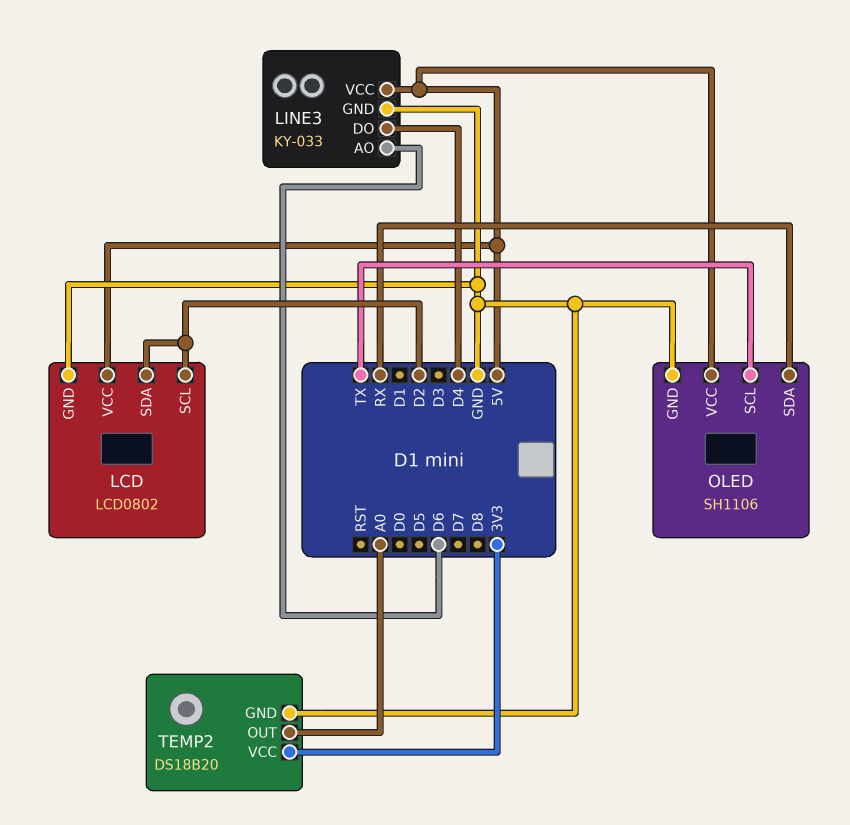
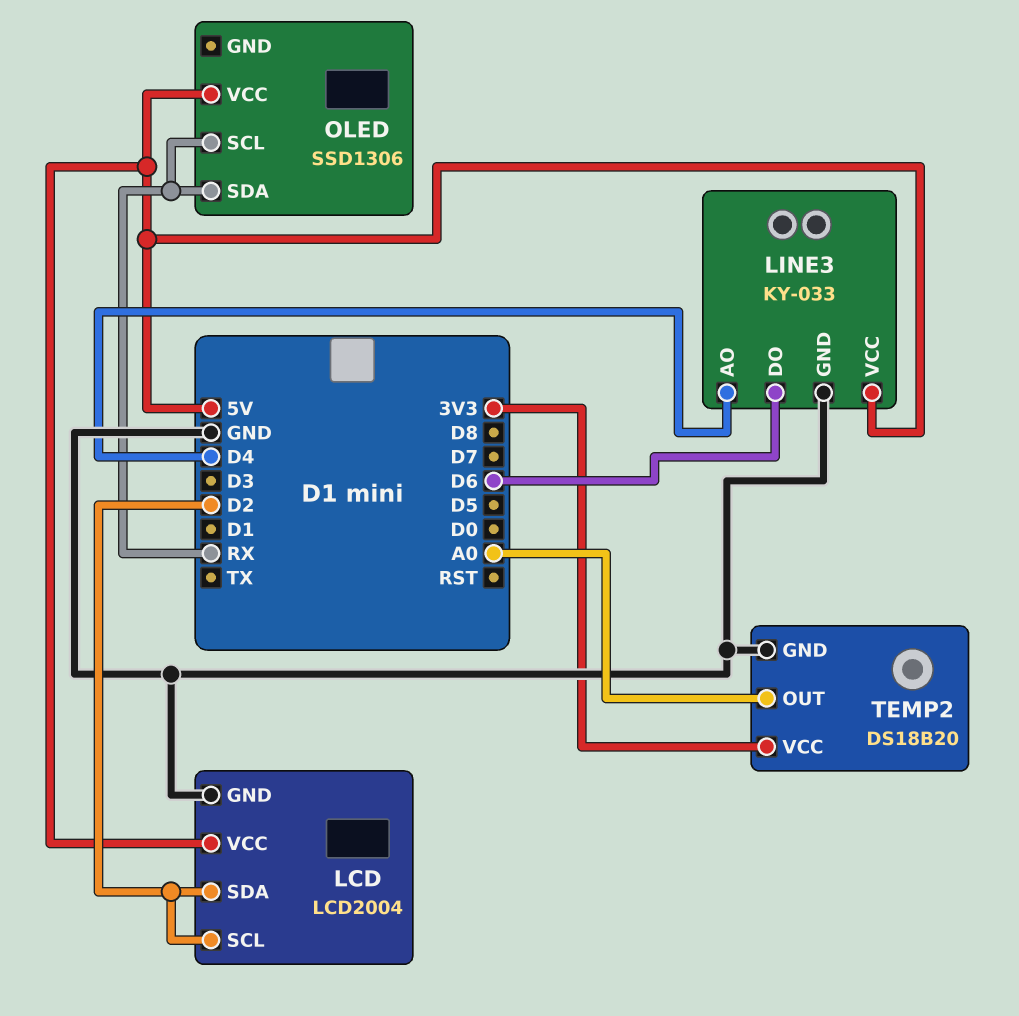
LCD: LCD0802 -> LCD2004
LINE3 pin AO: D6 -> D4
LINE3 pin DO: D4 -> D6
OLED: SH1106 -> SSD1306
OLED pin GND: GND -> none
OLED pin SCL: TX -> RX

